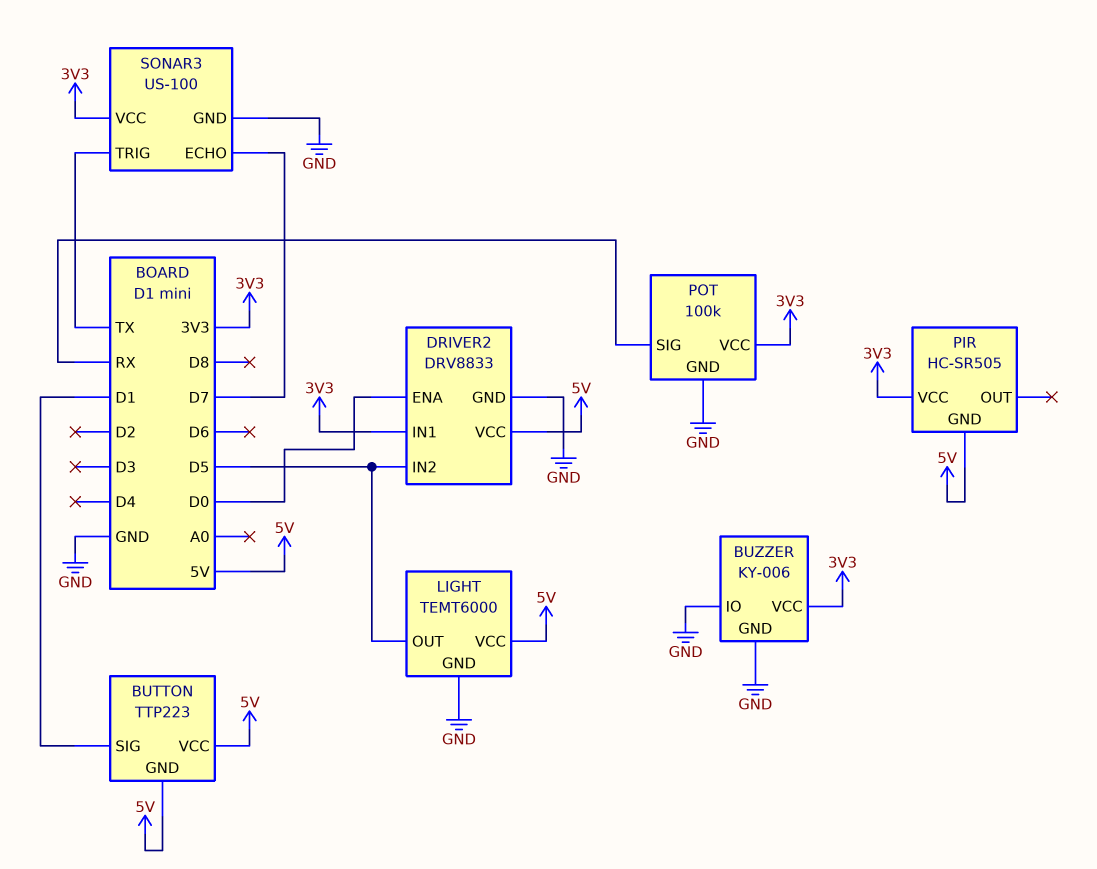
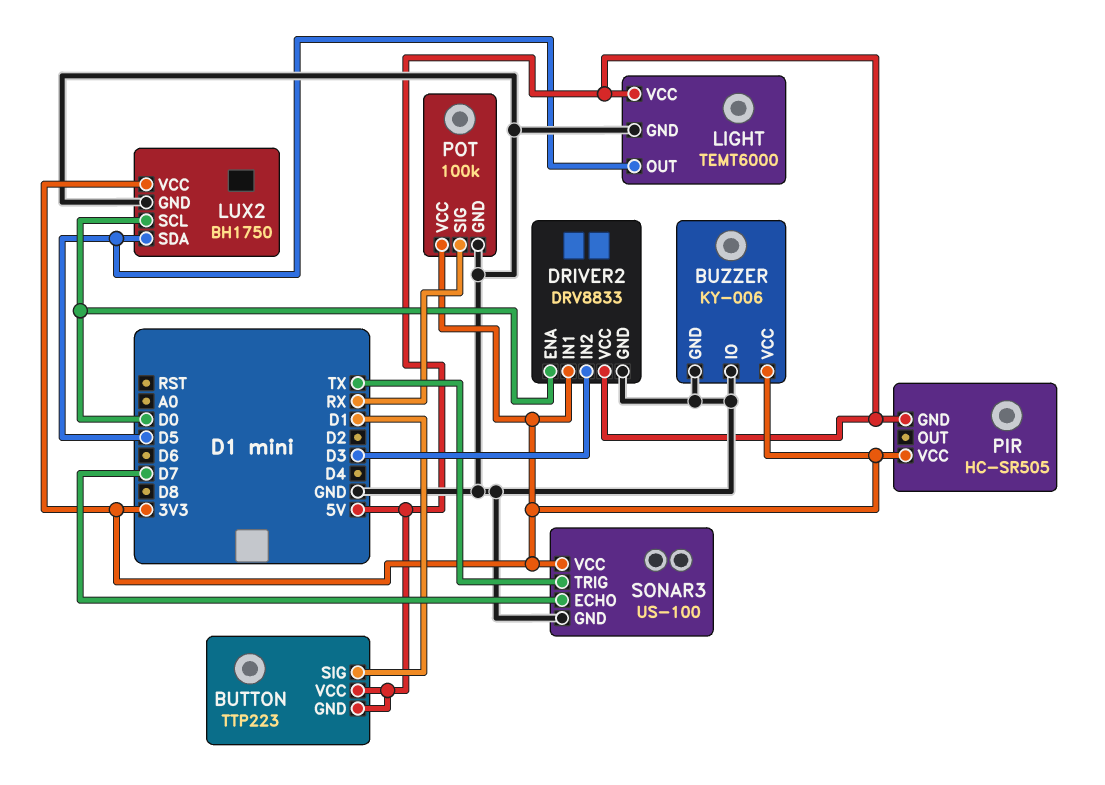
DRIVER2 pin IN2: D5 -> D3
LUX2: none -> BH1750
LUX2 pin GND: none -> GND
LUX2 pin SCL: none -> D0
LUX2 pin SDA: none -> D5
LUX2 pin VCC: none -> 3V3

